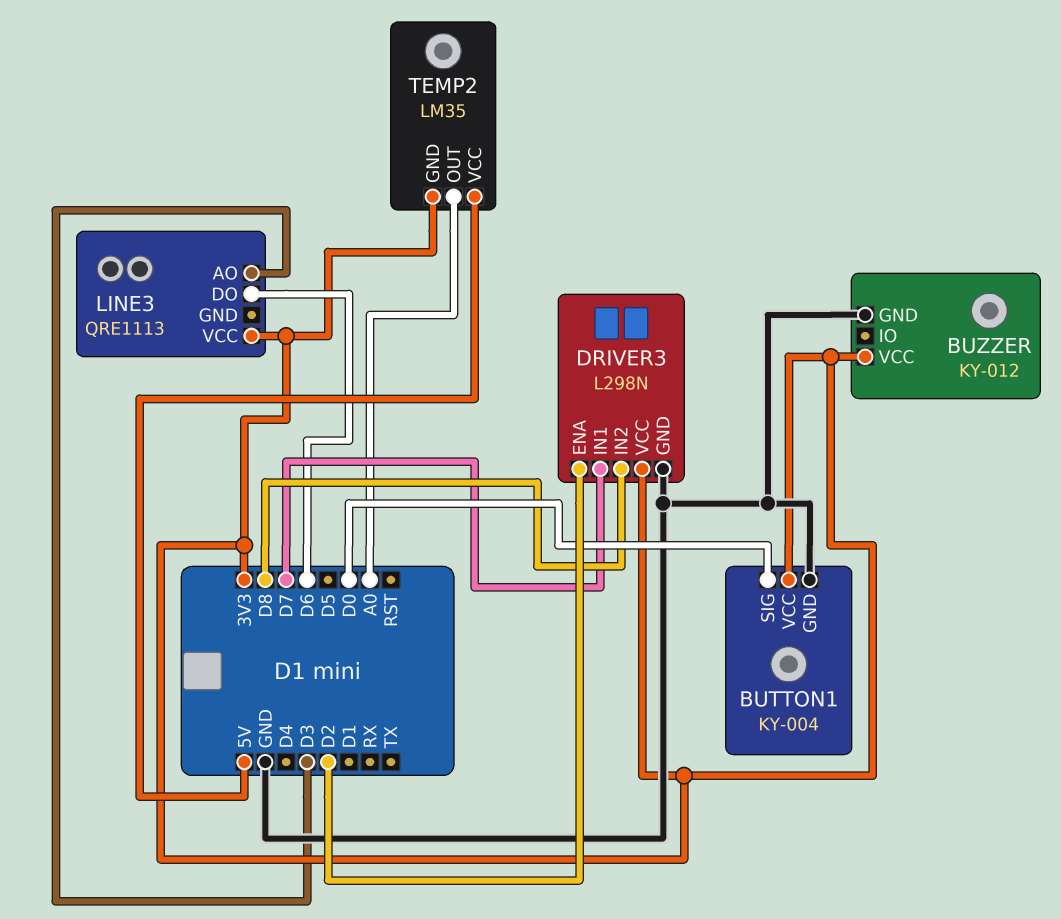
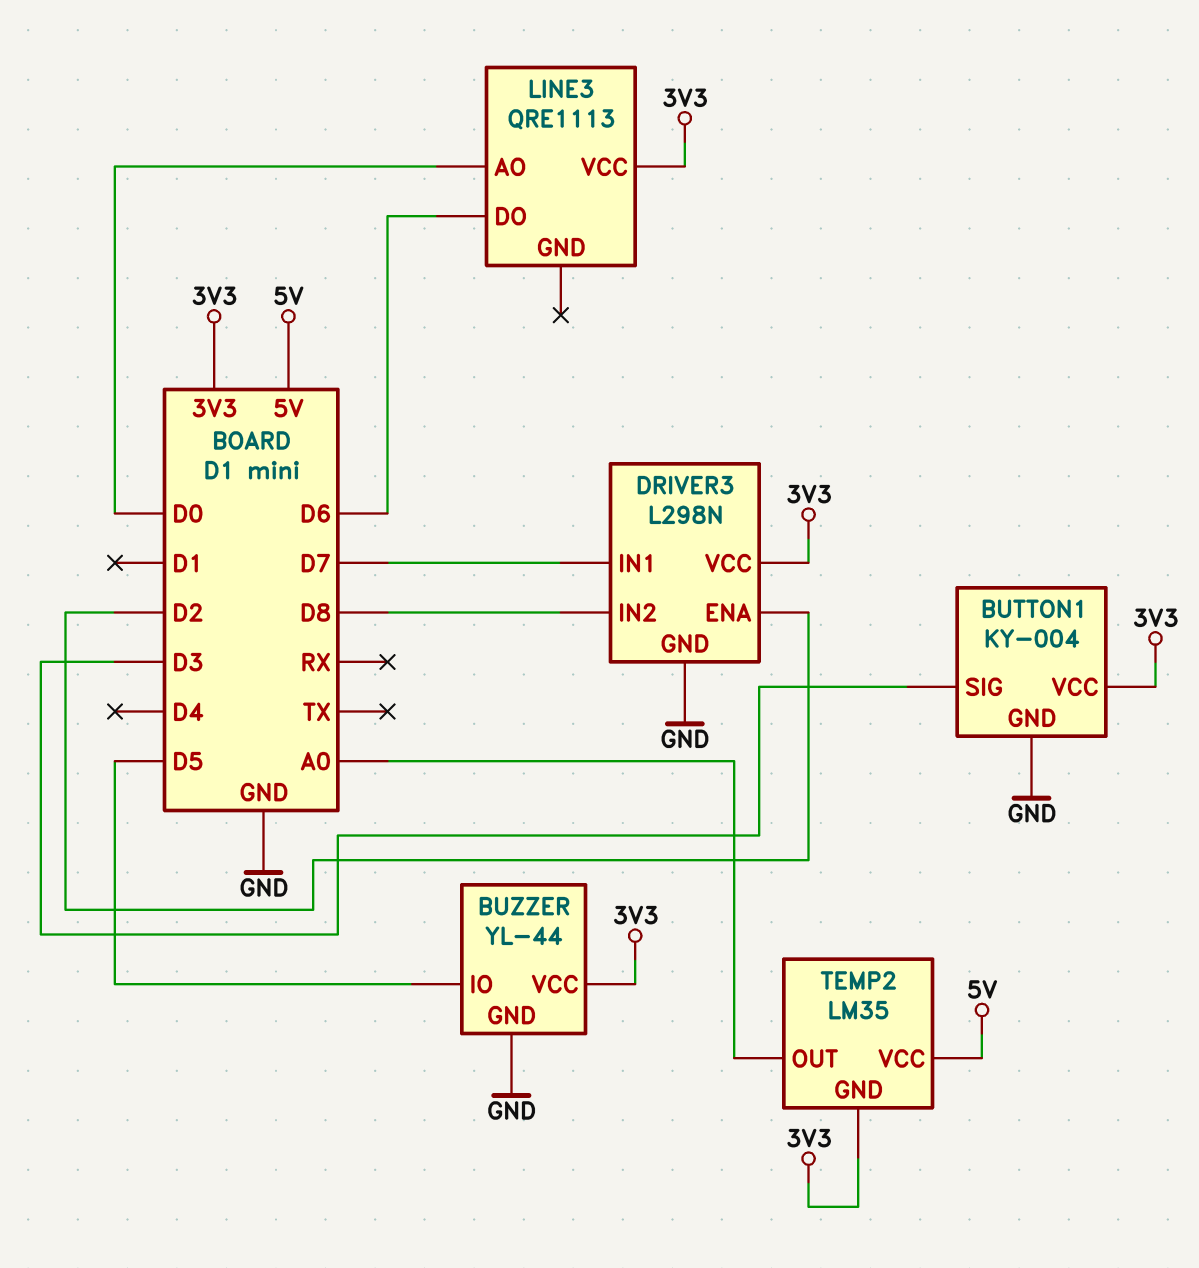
BUTTON1 pin SIG: D0 -> D3
BUZZER: KY-012 -> YL-44
BUZZER pin IO: none -> D5
LINE3 pin AO: D3 -> D0

